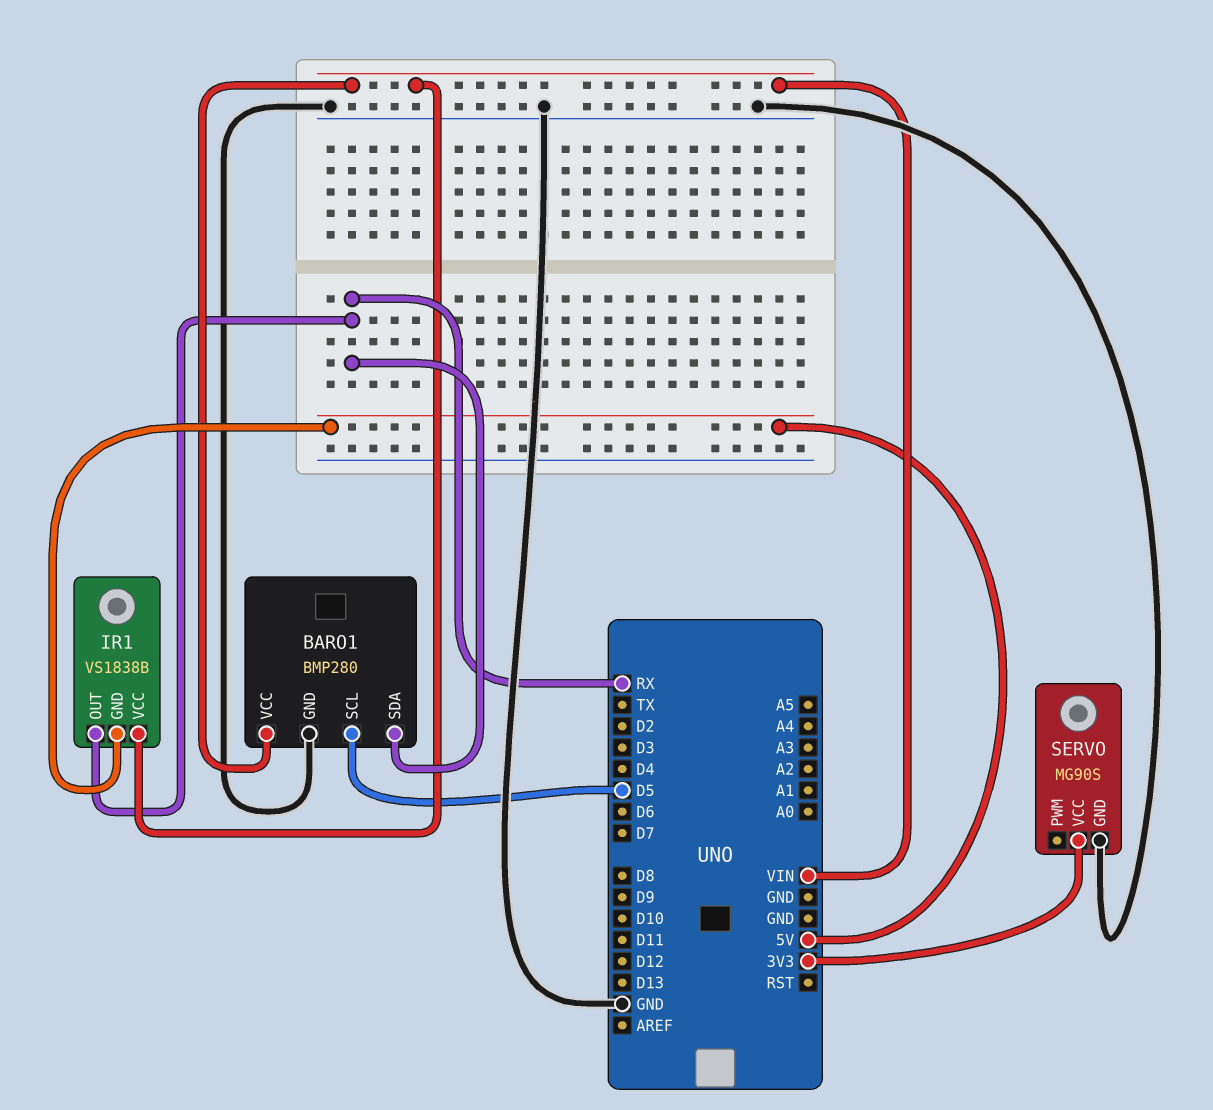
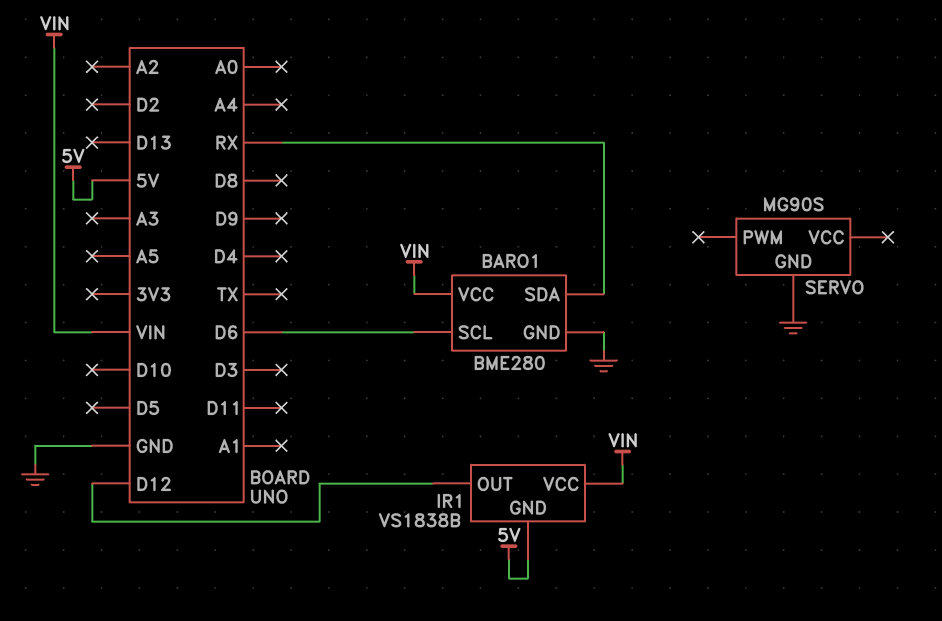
BARO1: BMP280 -> BME280
BARO1 pin SCL: D5 -> D6
IR1 pin OUT: RX -> D12
SERVO pin VCC: 3V3 -> none

